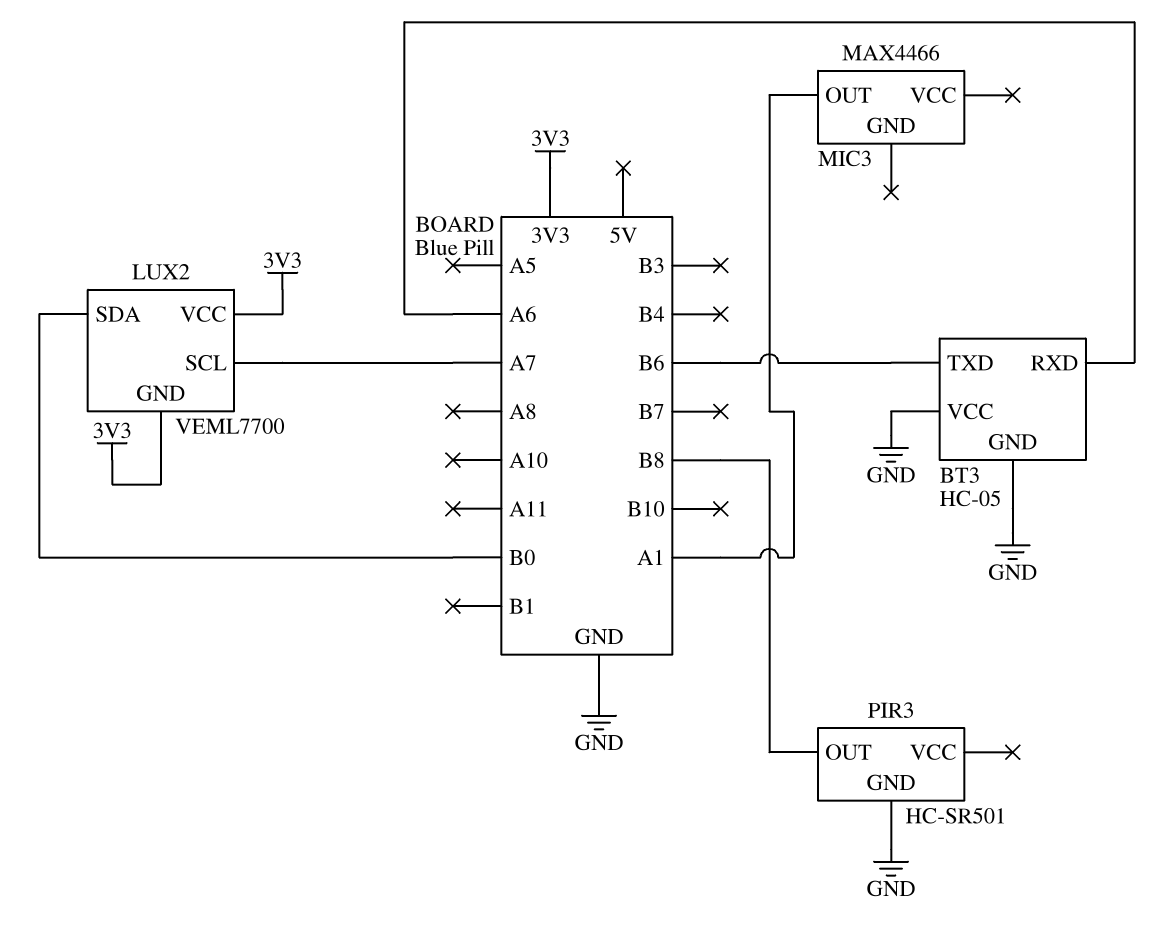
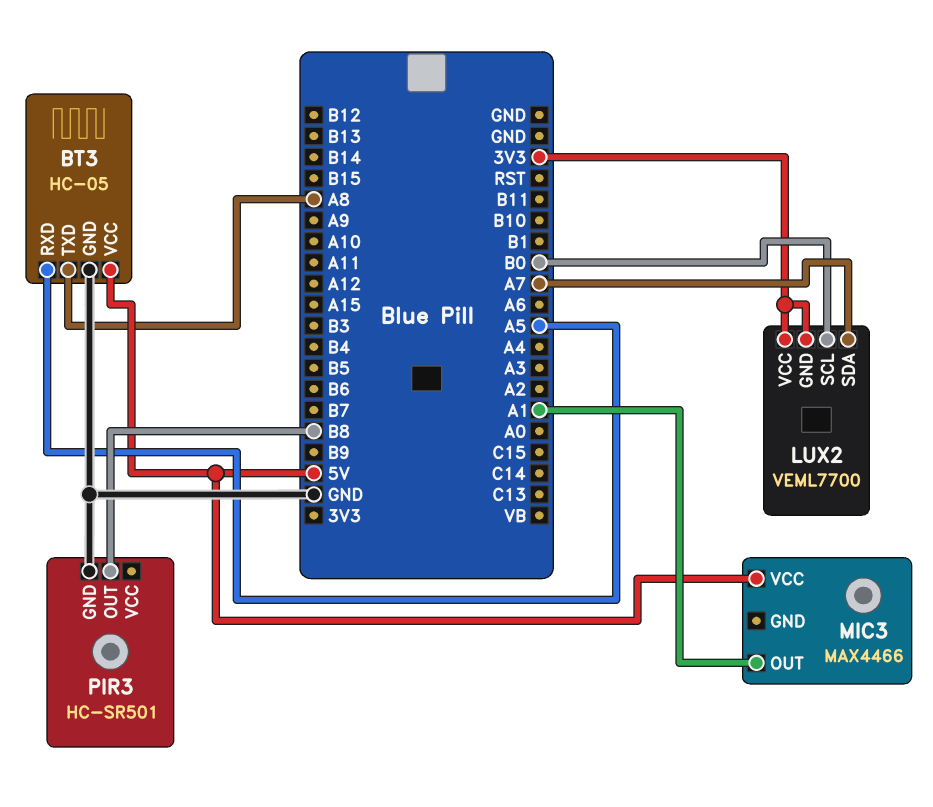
BT3 pin RXD: A6 -> A5
BT3 pin TXD: B6 -> A8
BT3 pin VCC: GND -> 5V
LUX2 pin SCL: A7 -> B0
LUX2 pin SDA: B0 -> A7
MIC3 pin VCC: none -> 5V

